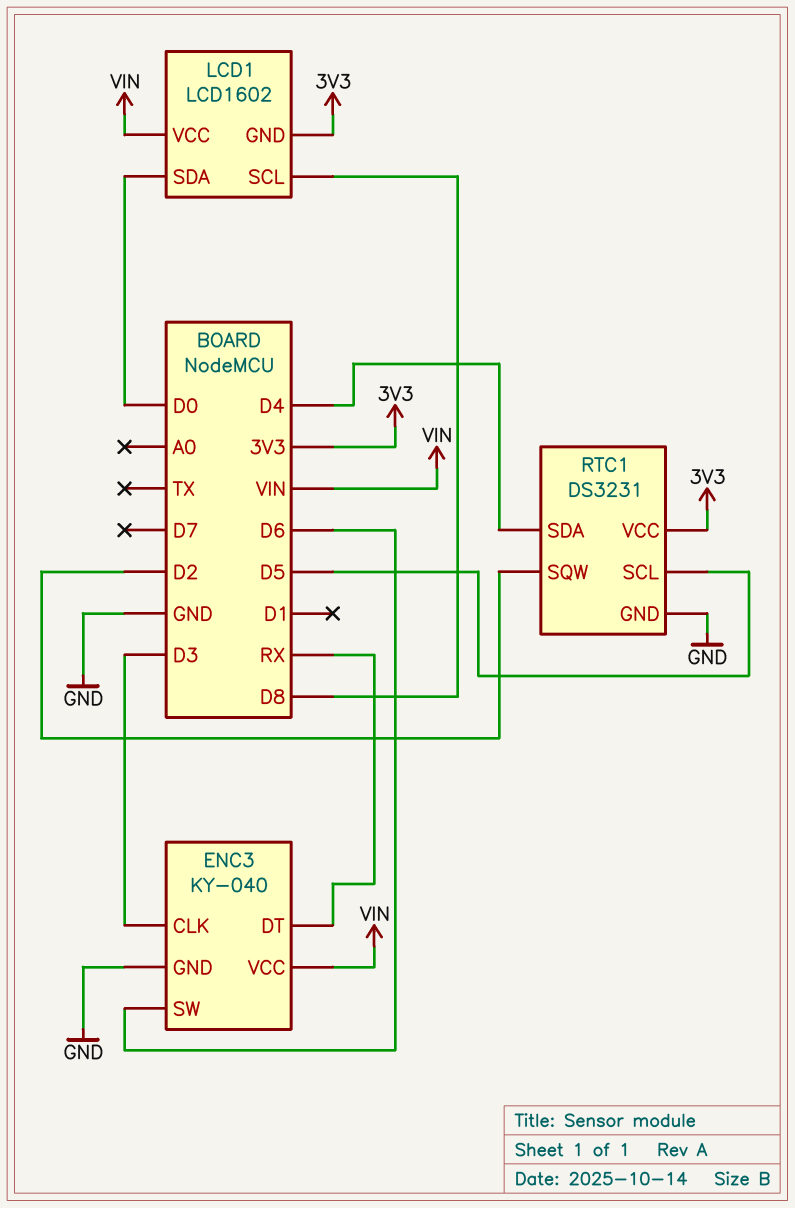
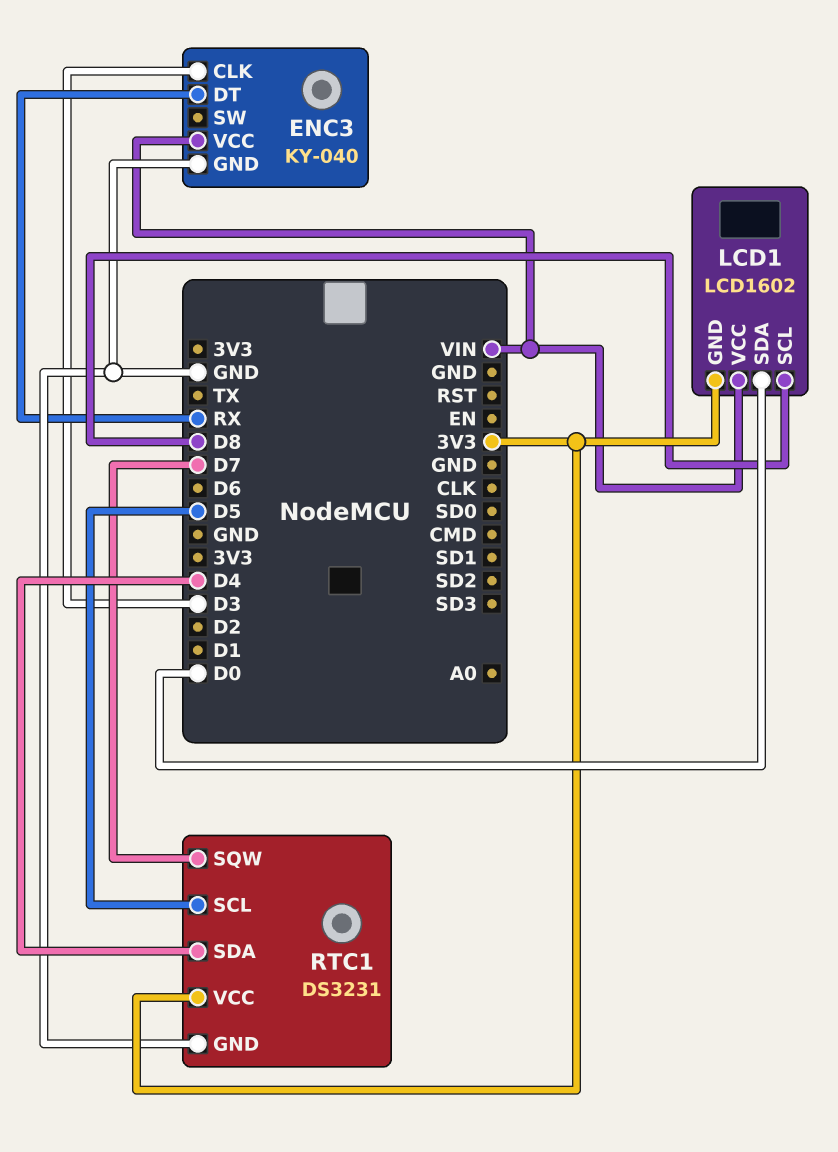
ENC3 pin SW: D6 -> none
RTC1 pin SQW: D2 -> D7

